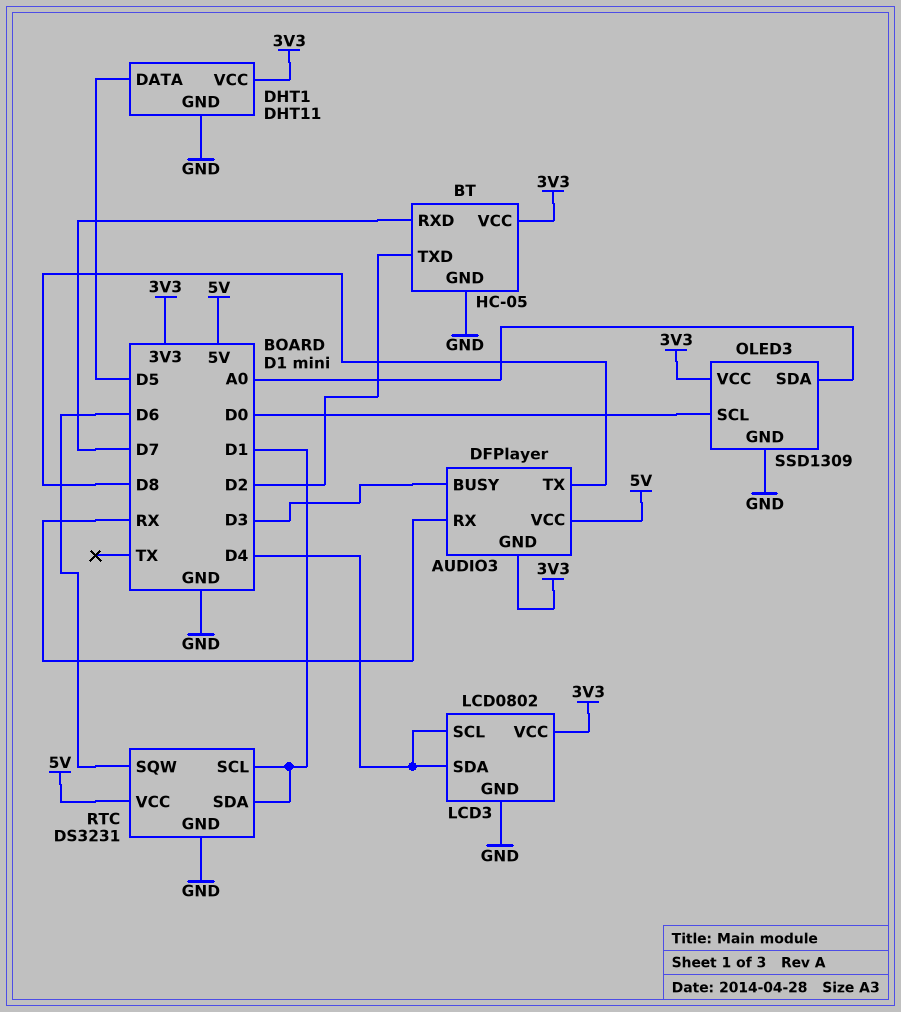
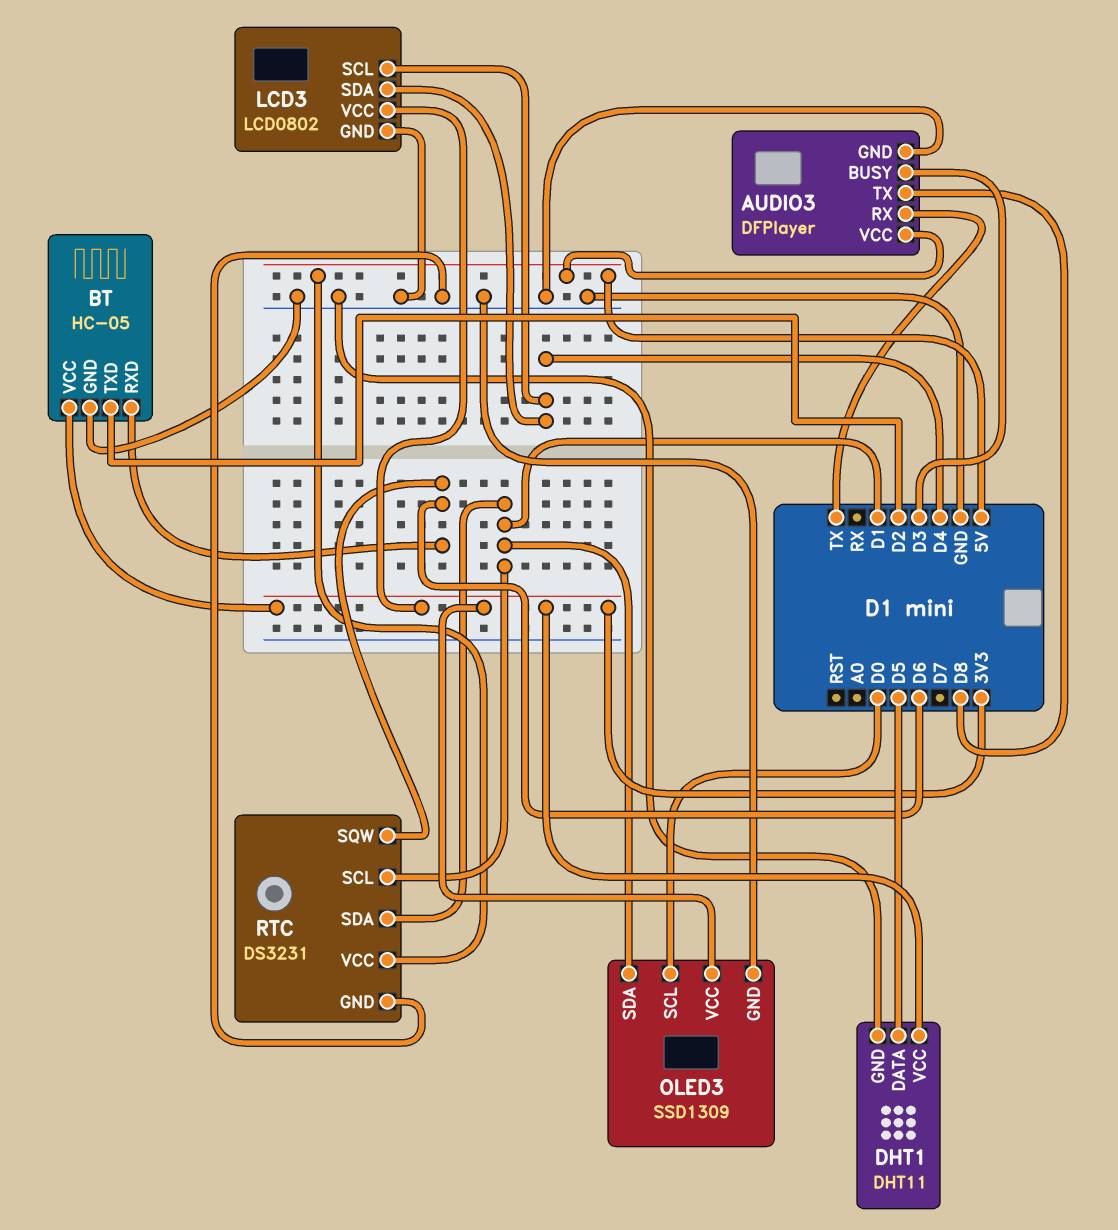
AUDIO3 pin GND: 3V3 -> GND
AUDIO3 pin RX: RX -> TX
BT pin RXD: D7 -> D6
OLED3 pin SDA: A0 -> D1

